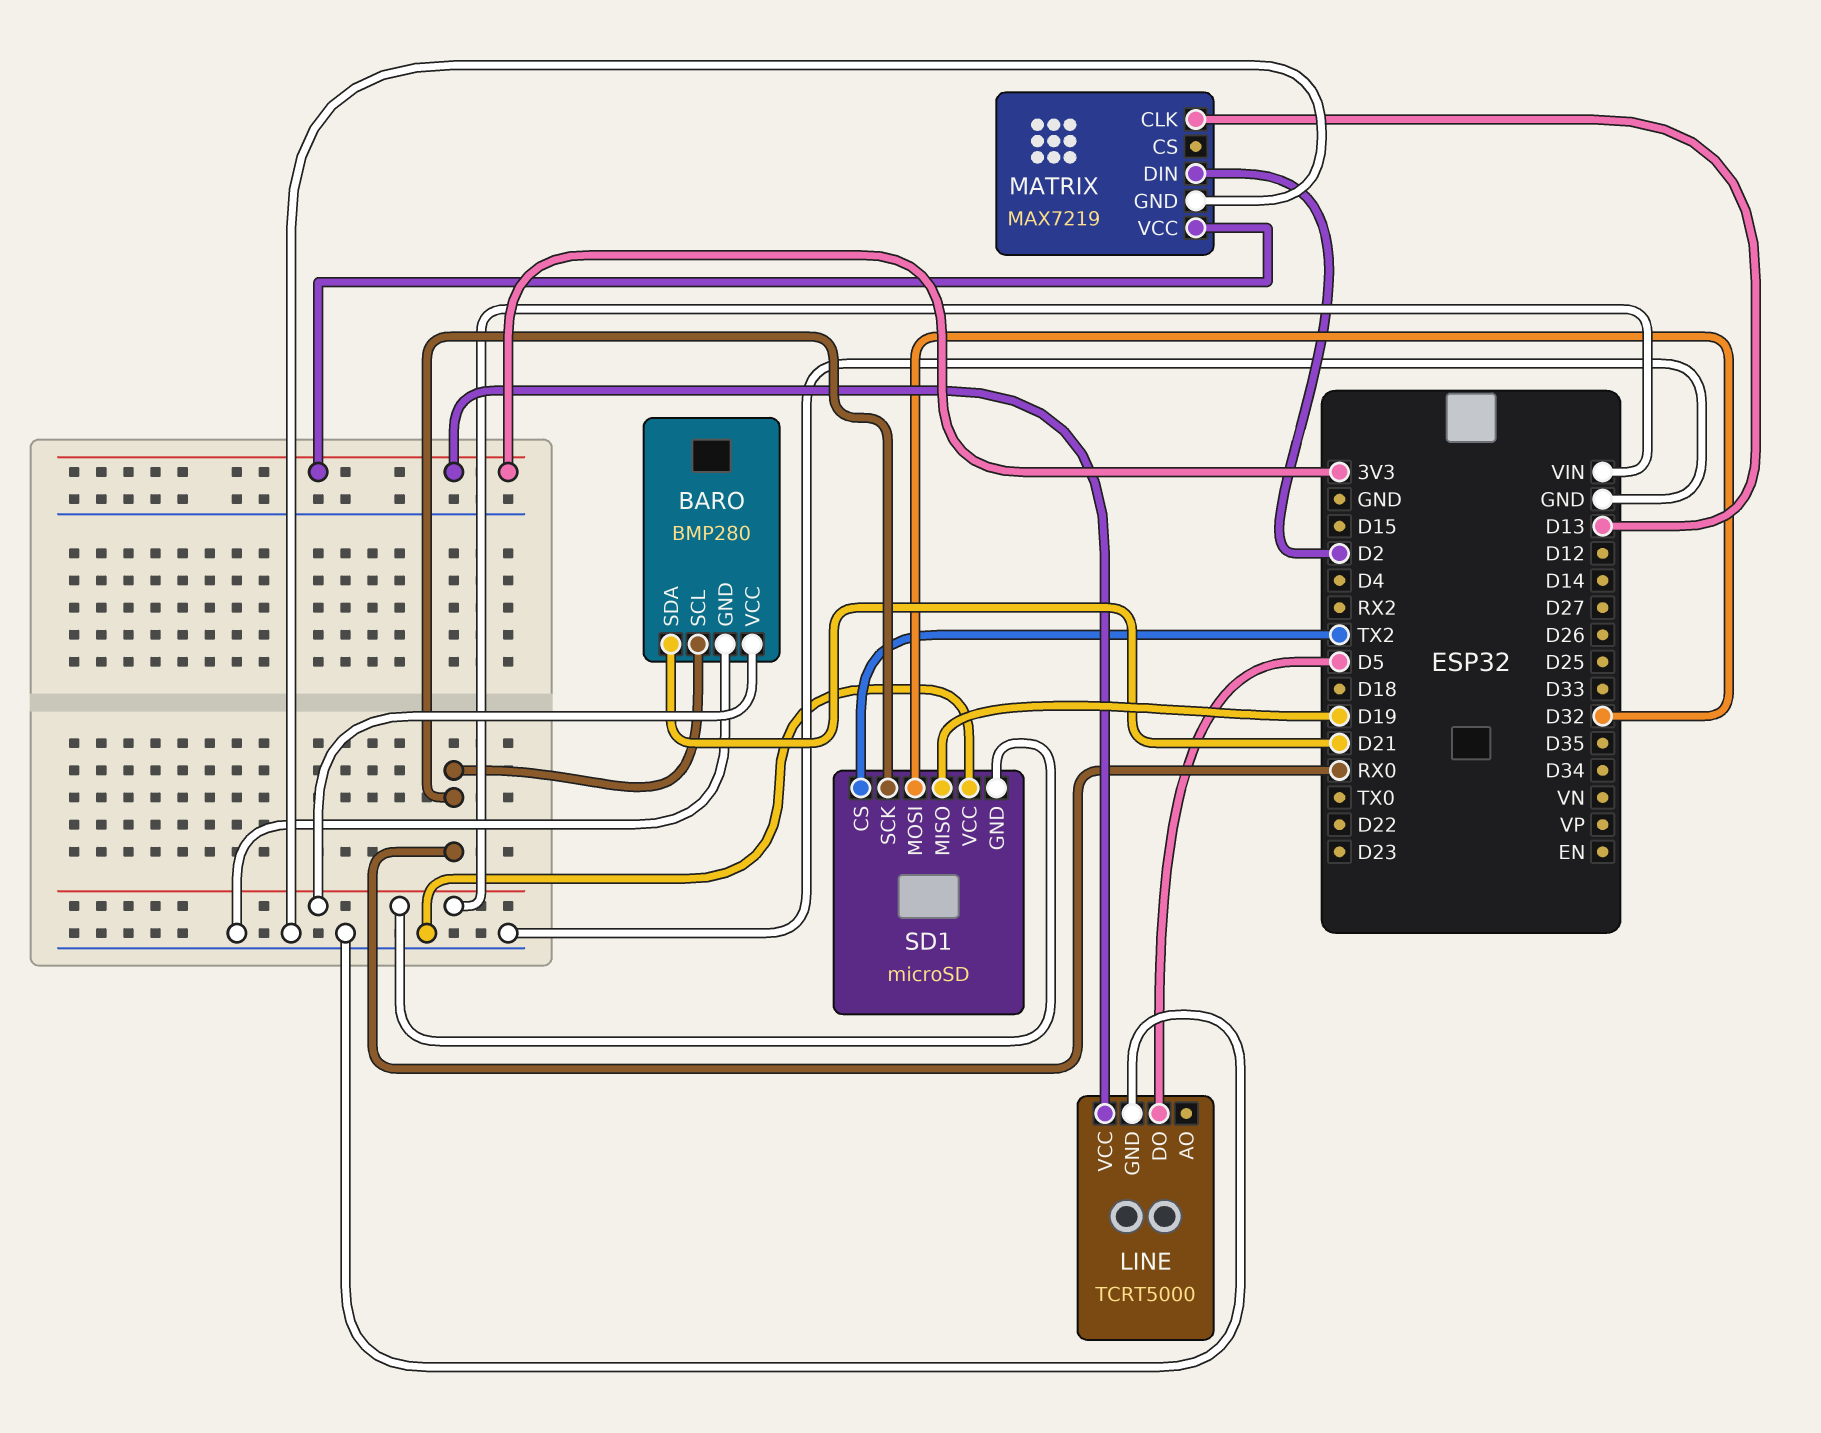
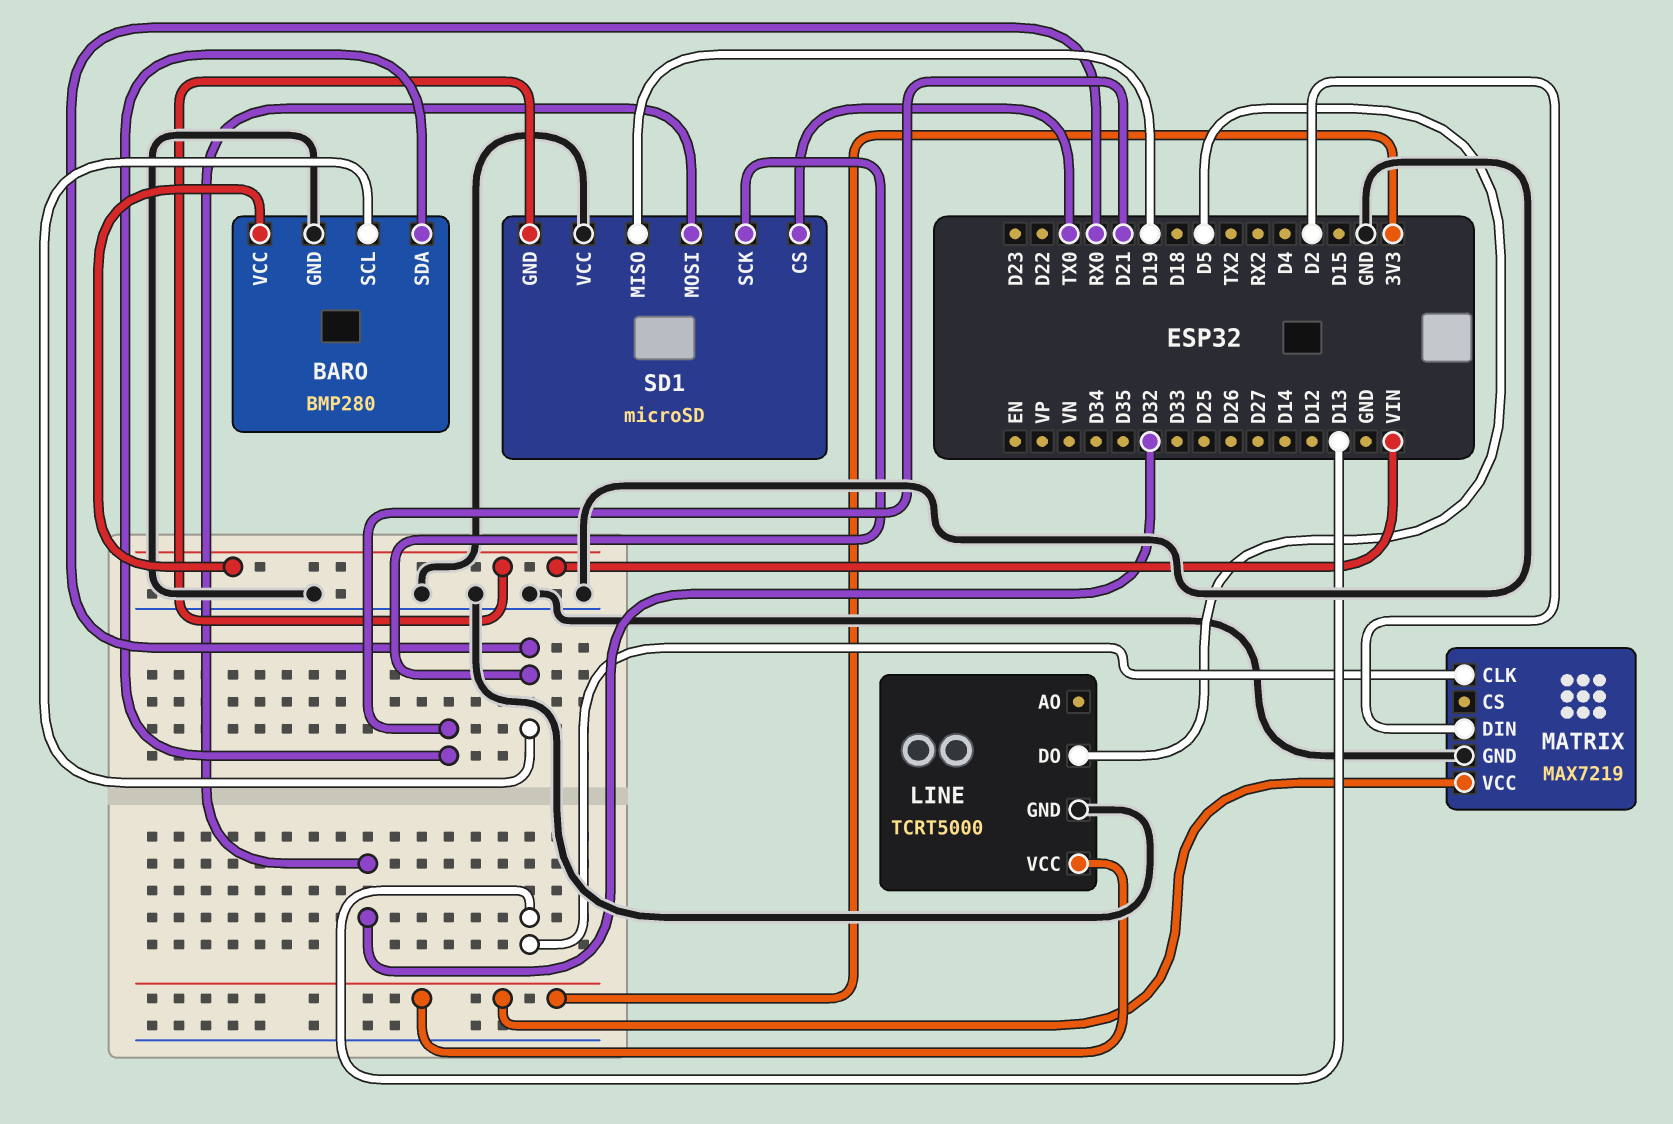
SD1 pin CS: TX2 -> TX0

